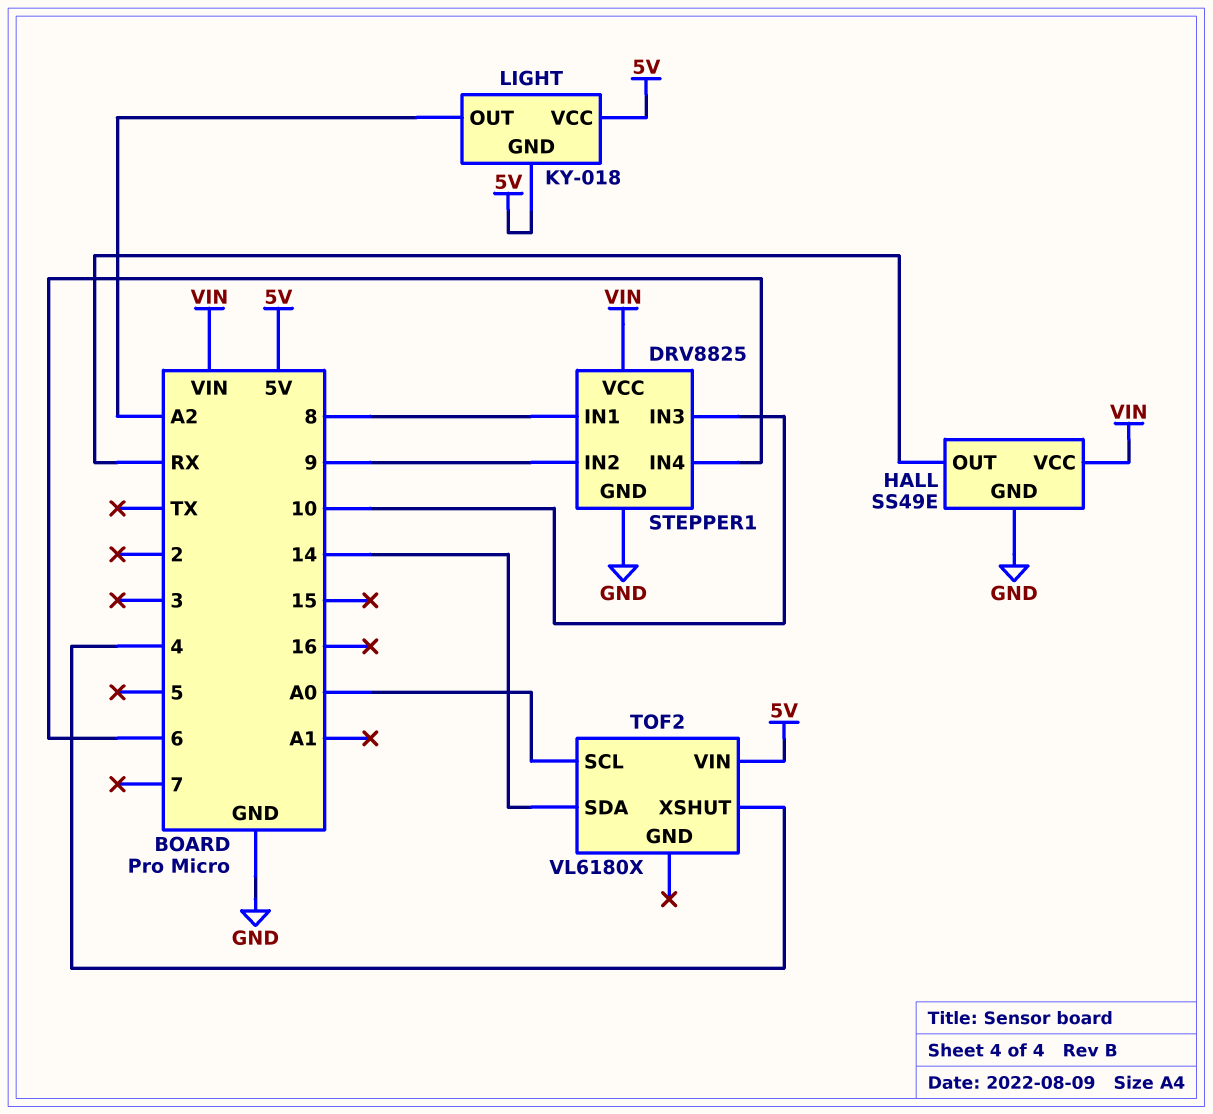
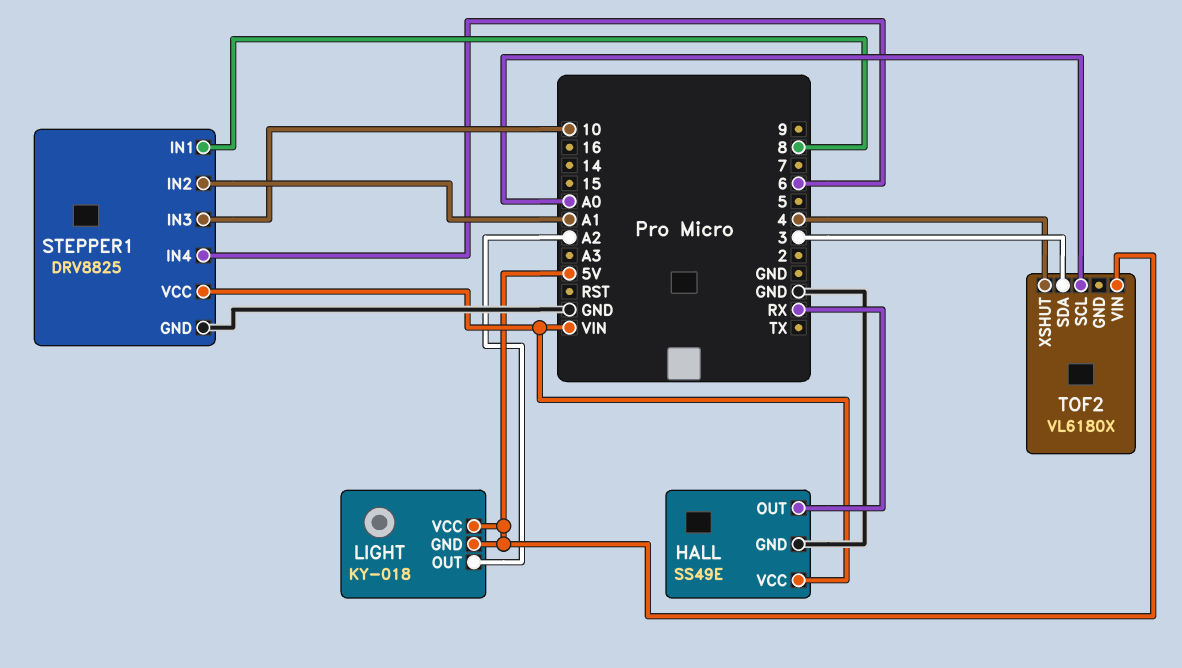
STEPPER1 pin IN2: 9 -> A1
TOF2 pin SDA: 14 -> 3

